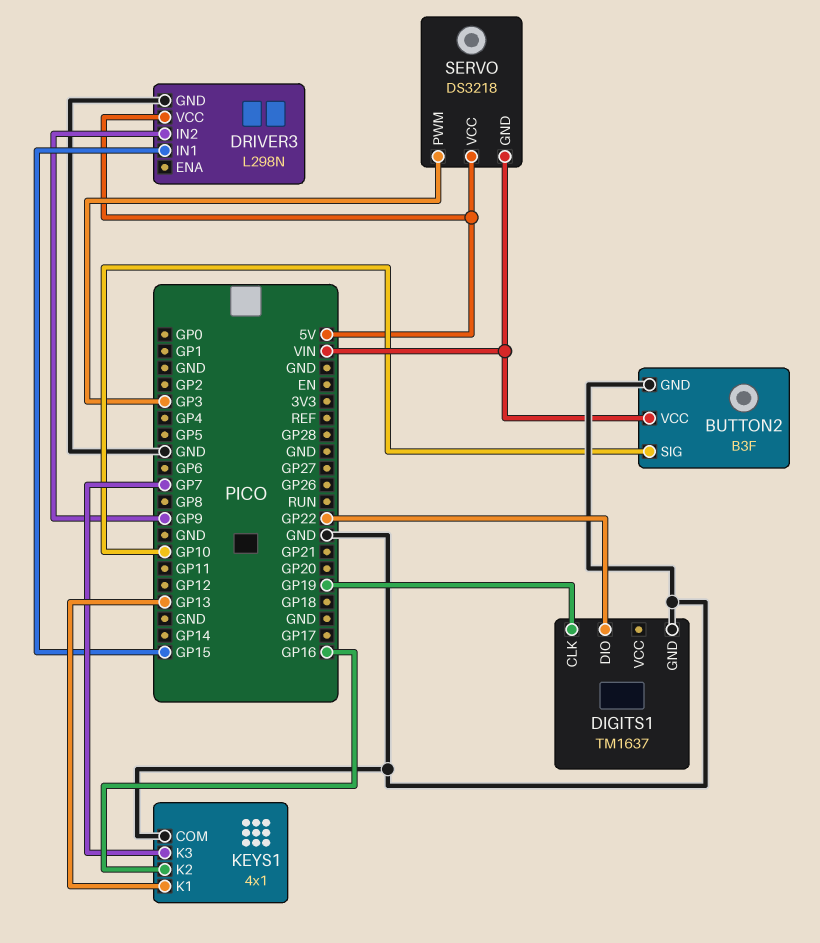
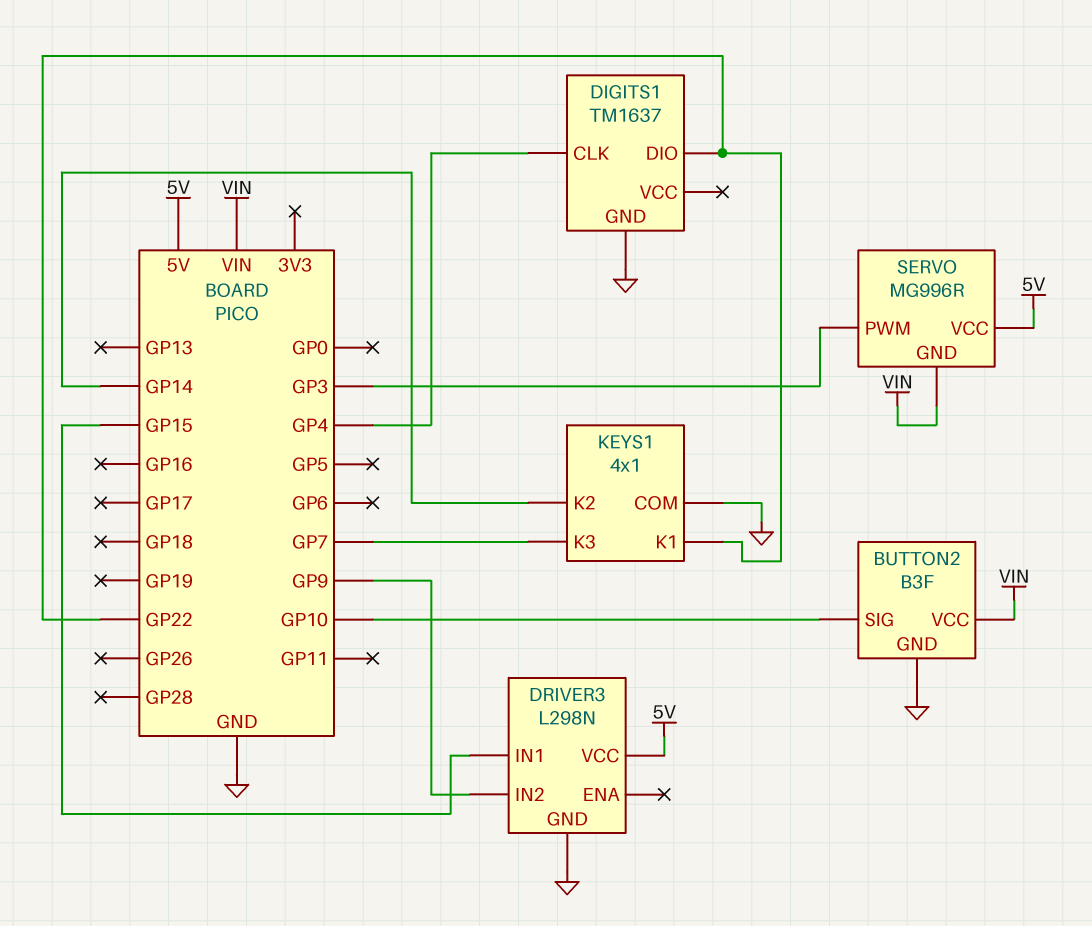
DIGITS1 pin CLK: GP19 -> GP4
KEYS1 pin K1: GP13 -> GP22
KEYS1 pin K2: GP16 -> GP14
SERVO: DS3218 -> MG996R

